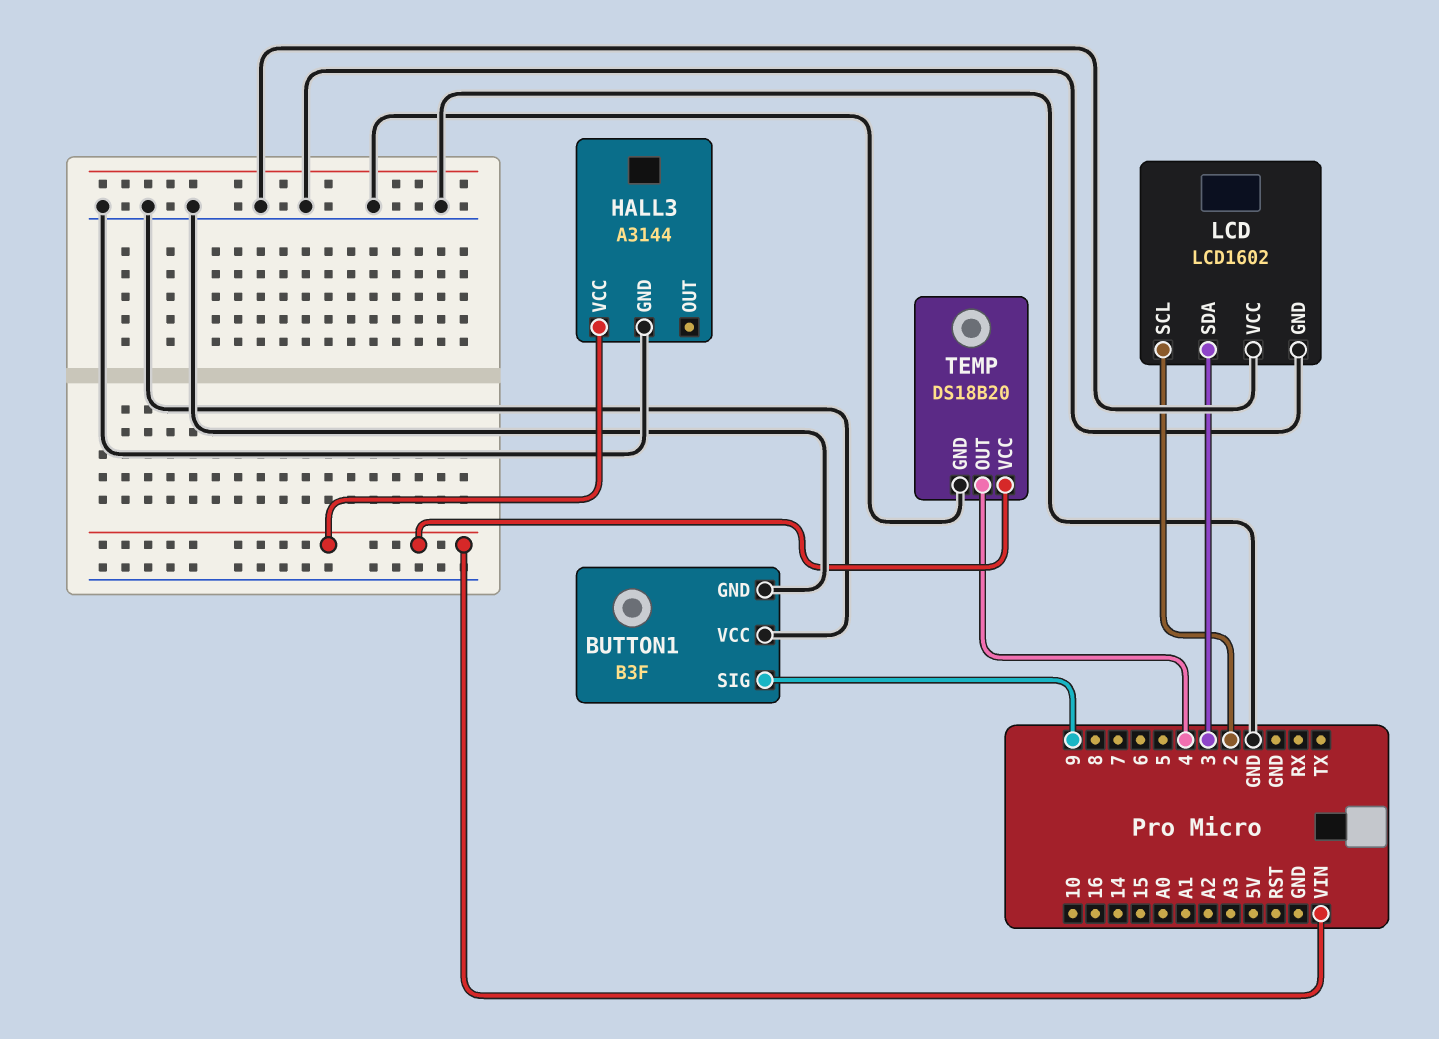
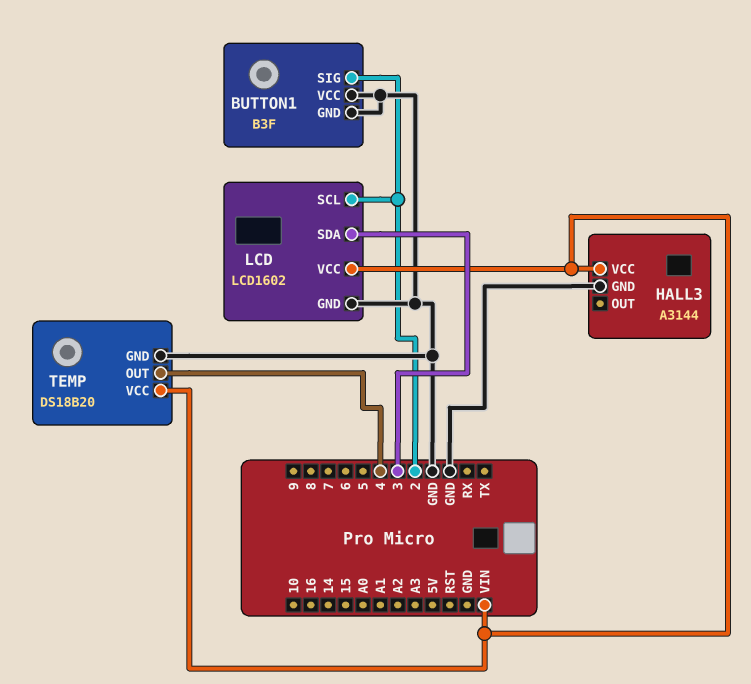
BUTTON1 pin SIG: 9 -> 2
LCD pin VCC: GND -> VIN

